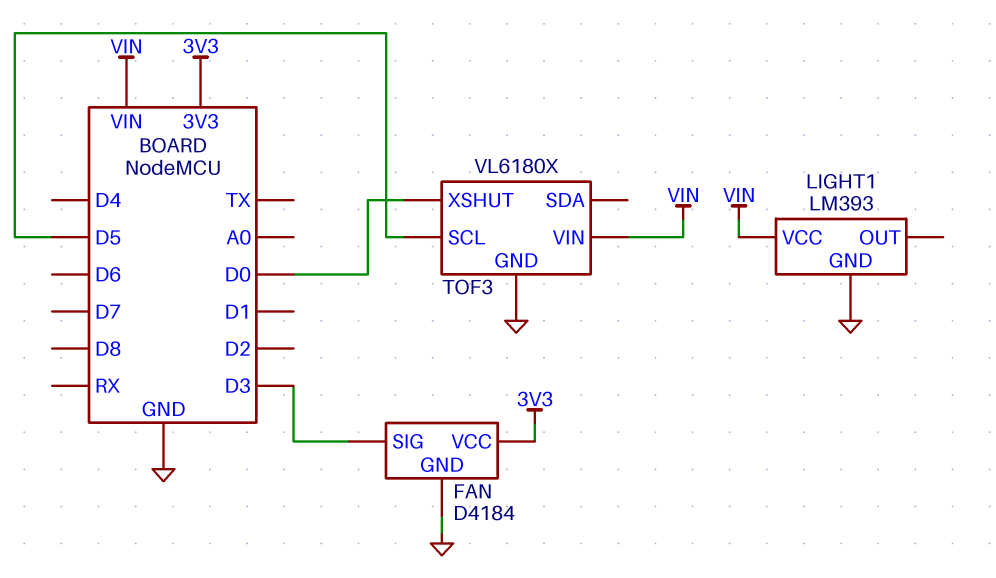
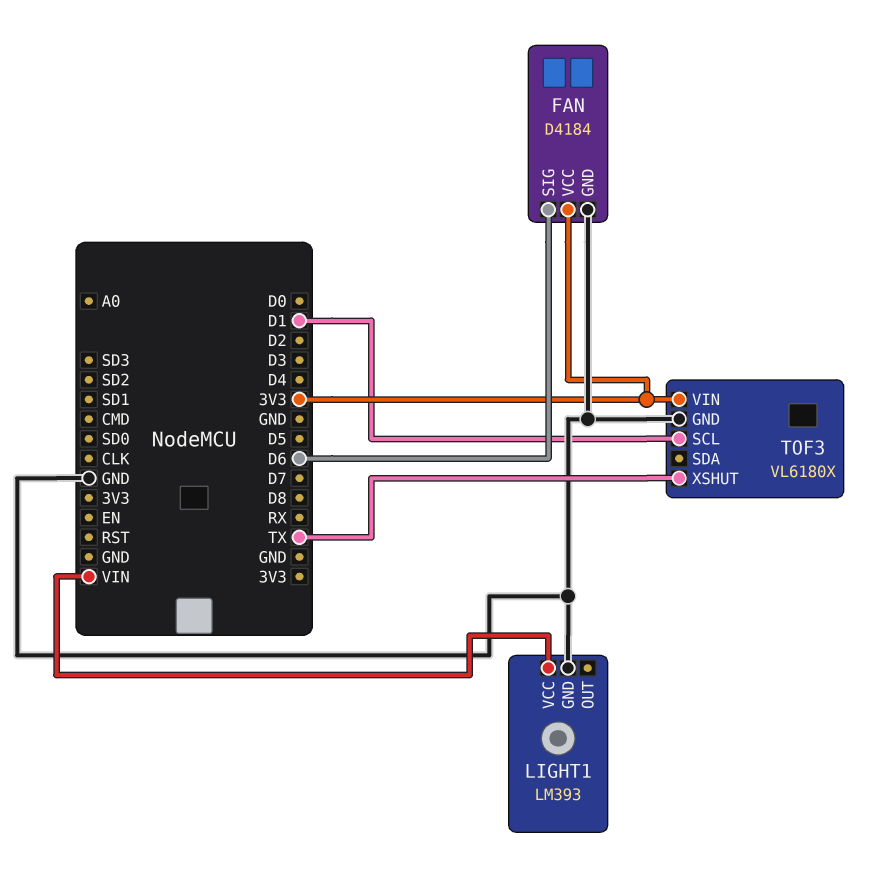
FAN pin SIG: D3 -> D6
TOF3 pin SCL: D5 -> D1
TOF3 pin VIN: VIN -> 3V3
TOF3 pin XSHUT: D0 -> TX

